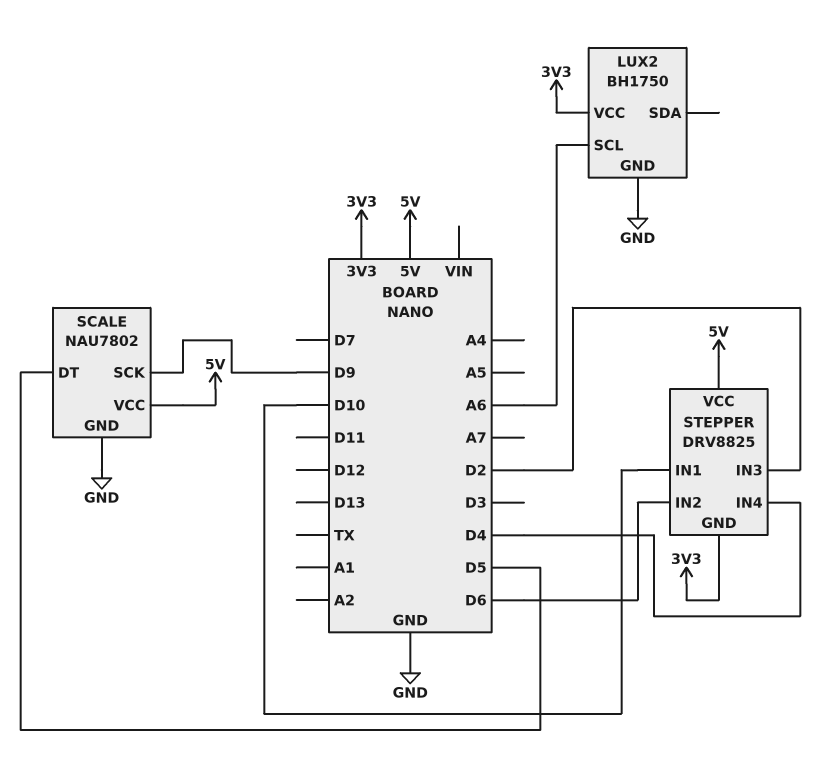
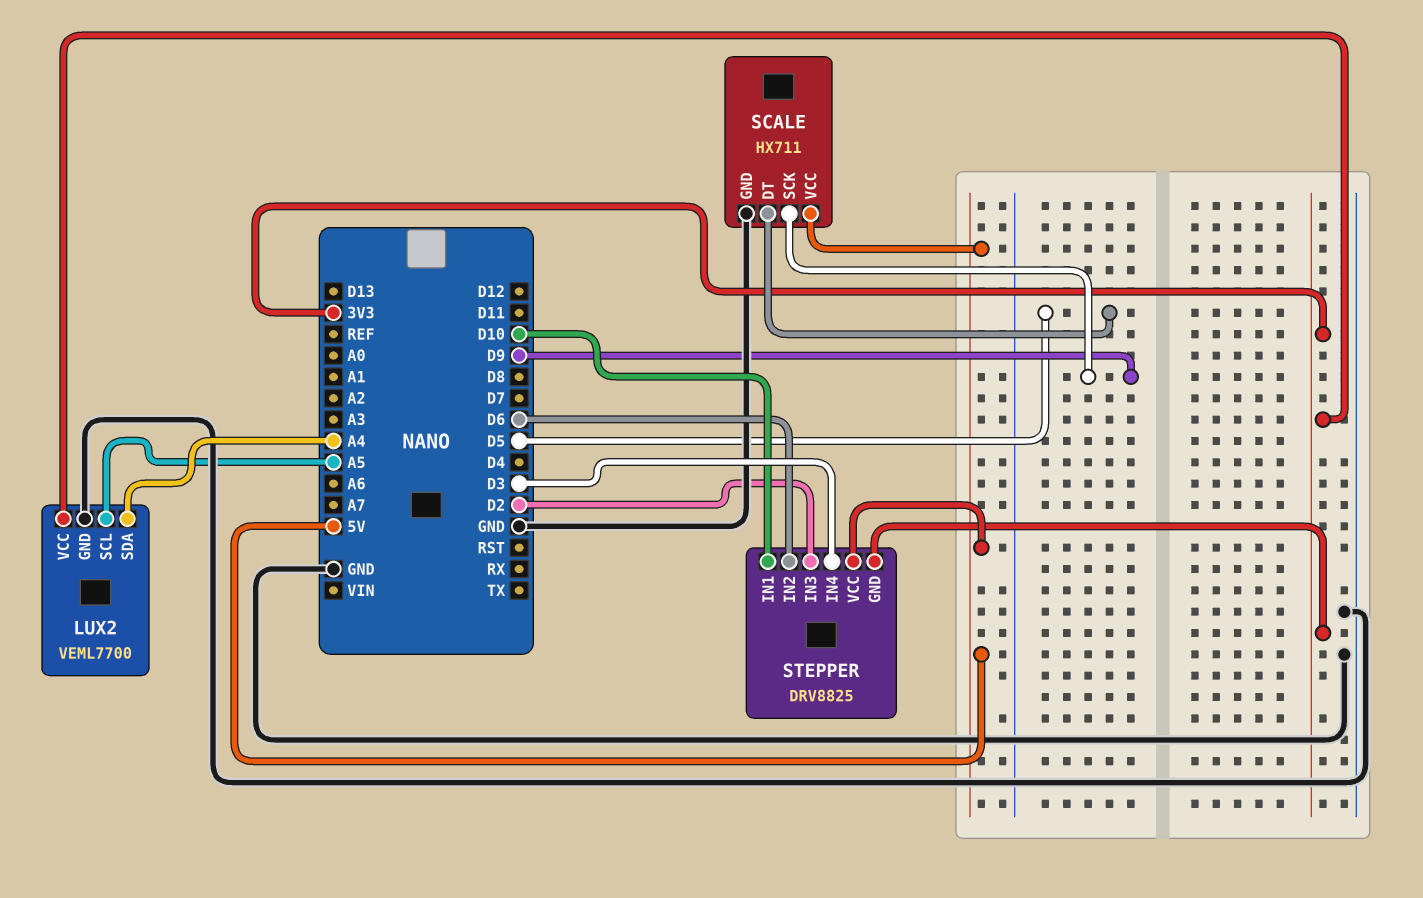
LUX2: BH1750 -> VEML7700
LUX2 pin SCL: A6 -> A5
LUX2 pin SDA: none -> A4
SCALE: NAU7802 -> HX711
STEPPER pin IN4: D4 -> D3

